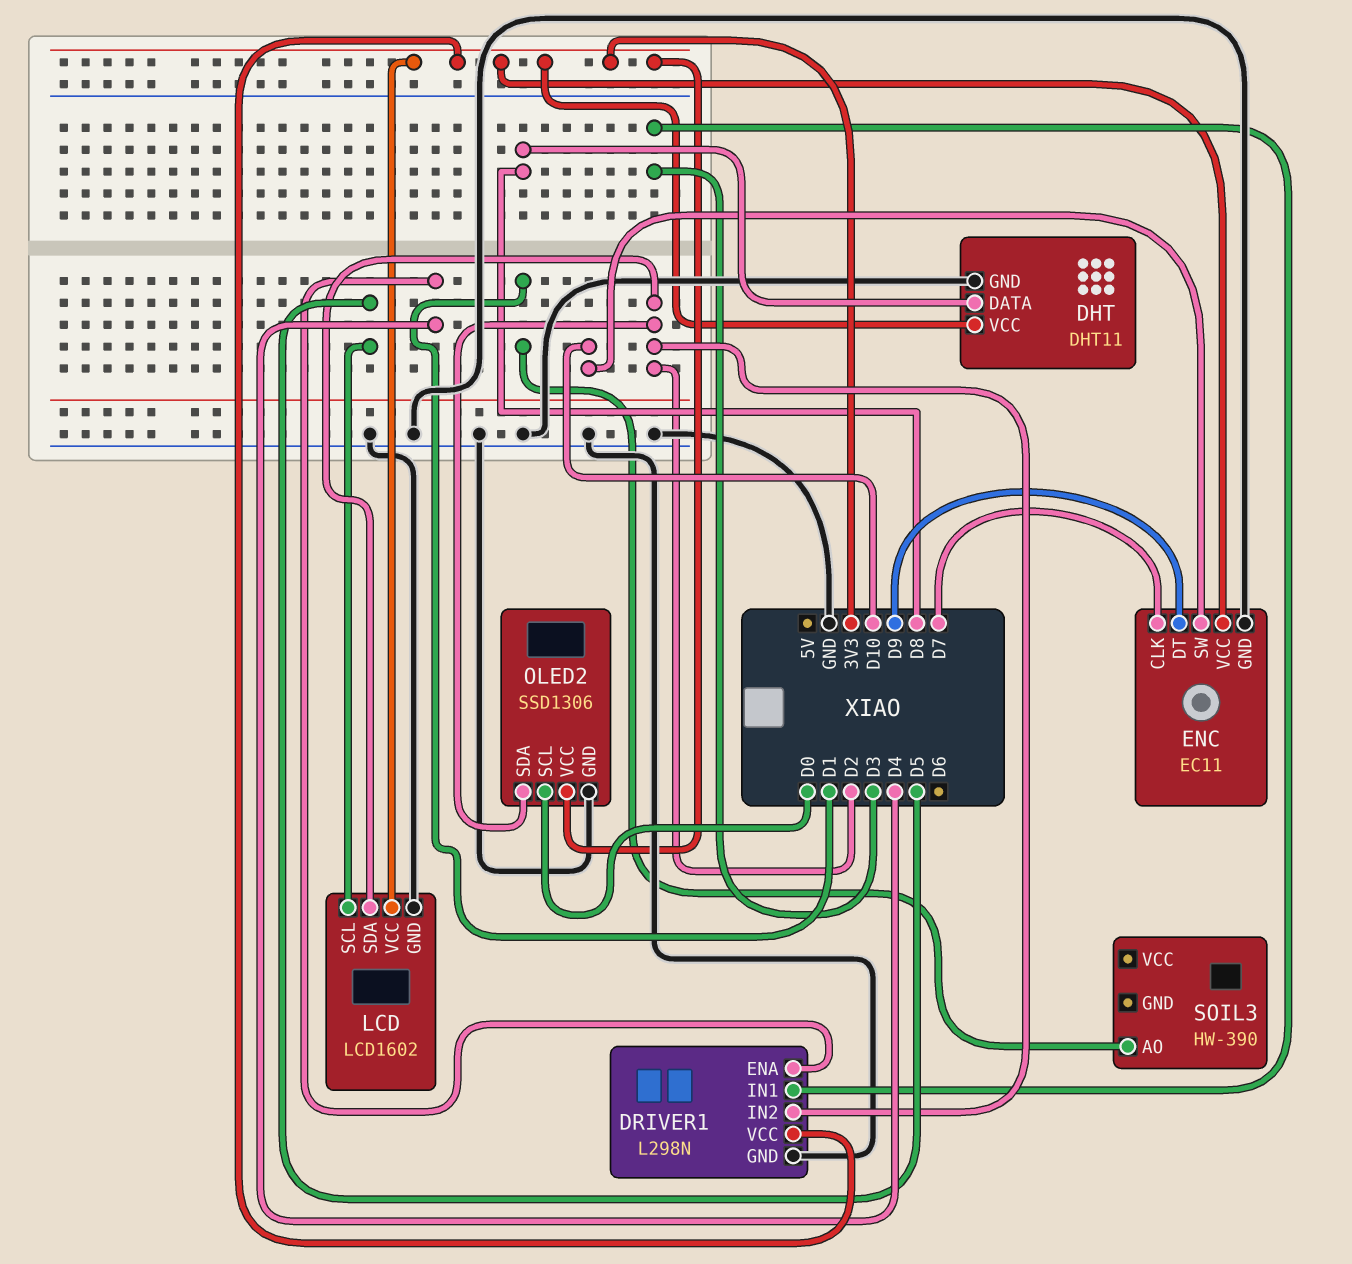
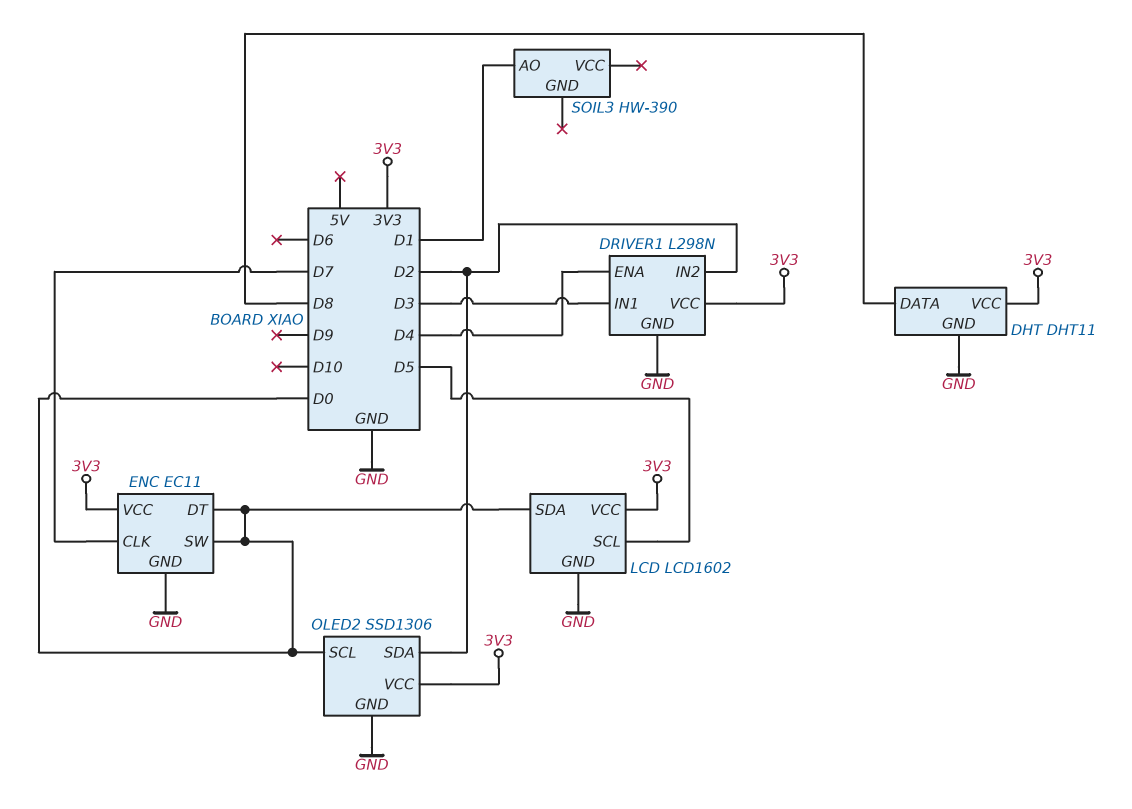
ENC pin DT: D9 -> D0
ENC pin SW: D10 -> D0
LCD pin SDA: D2 -> D0

